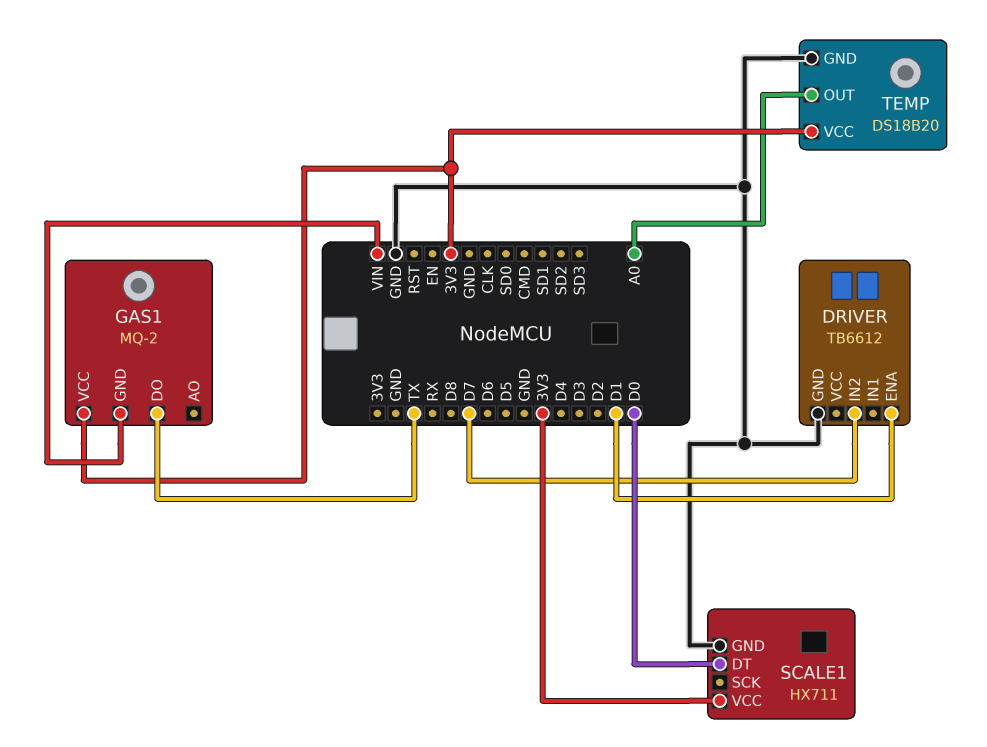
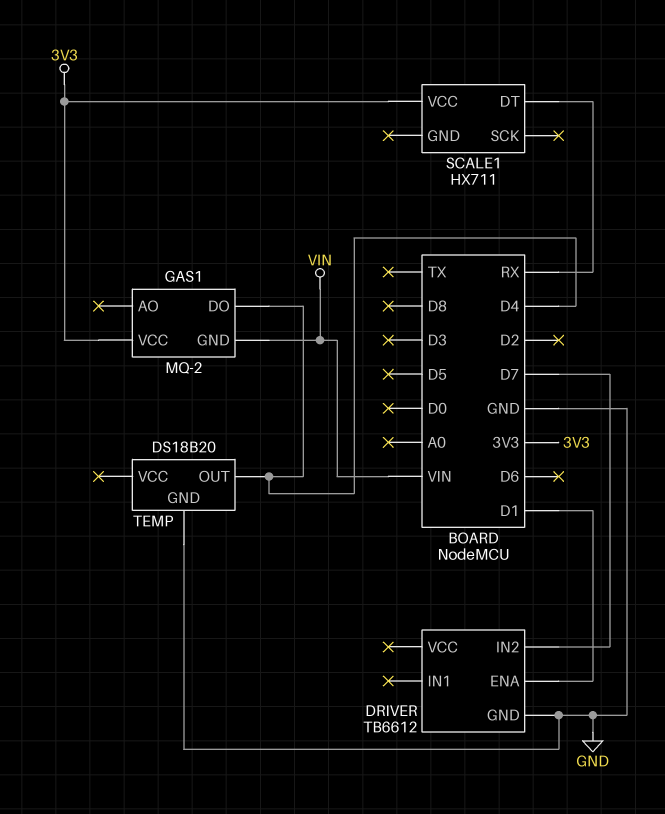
GAS1 pin DO: TX -> D4
SCALE1 pin DT: D0 -> RX
SCALE1 pin GND: GND -> none
TEMP pin OUT: A0 -> D4
TEMP pin VCC: 3V3 -> none

